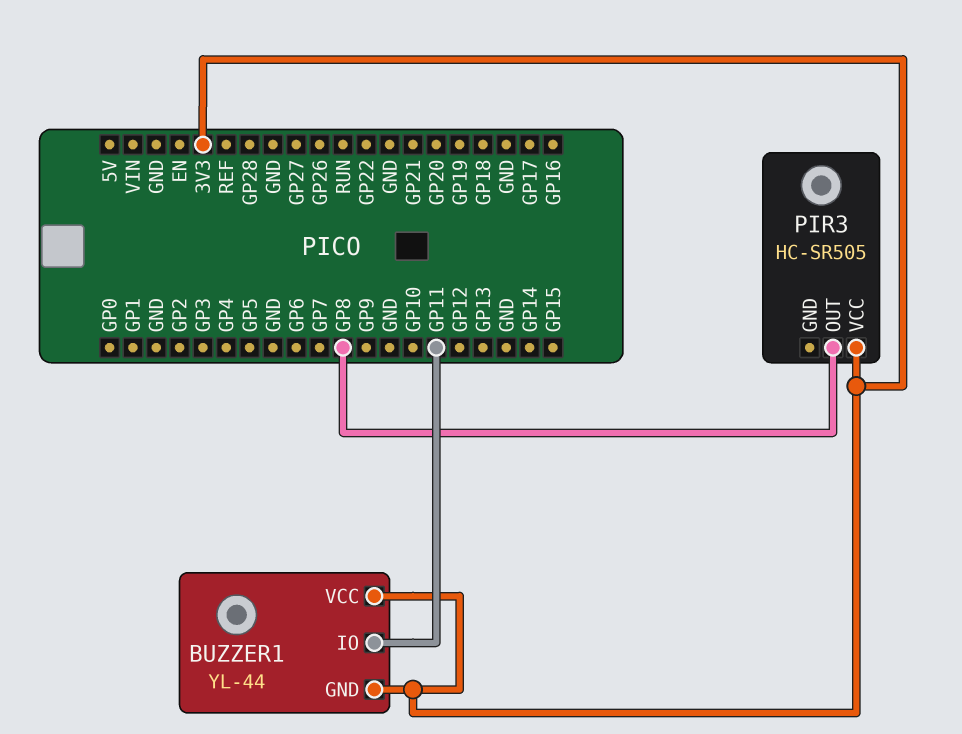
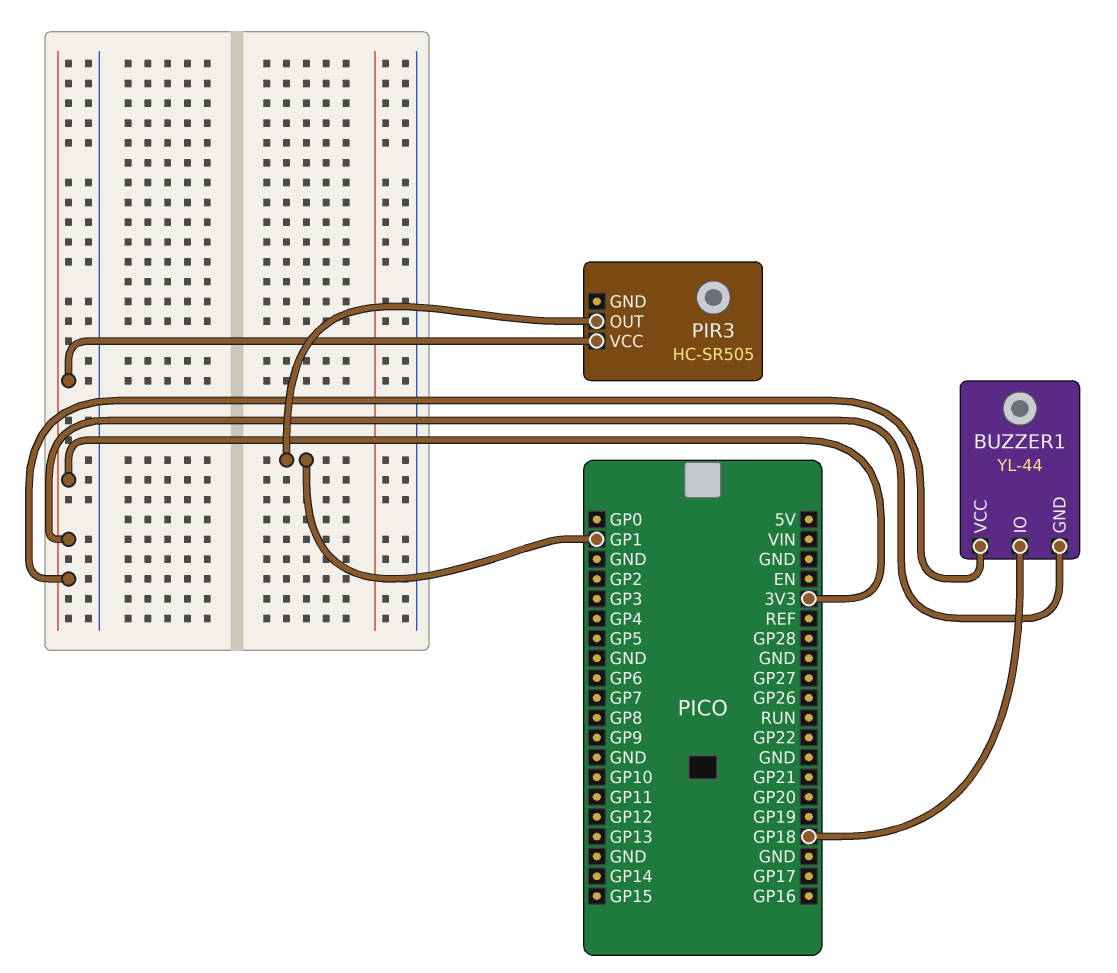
BUZZER1 pin IO: GP11 -> GP18
PIR3 pin OUT: GP8 -> GP1

